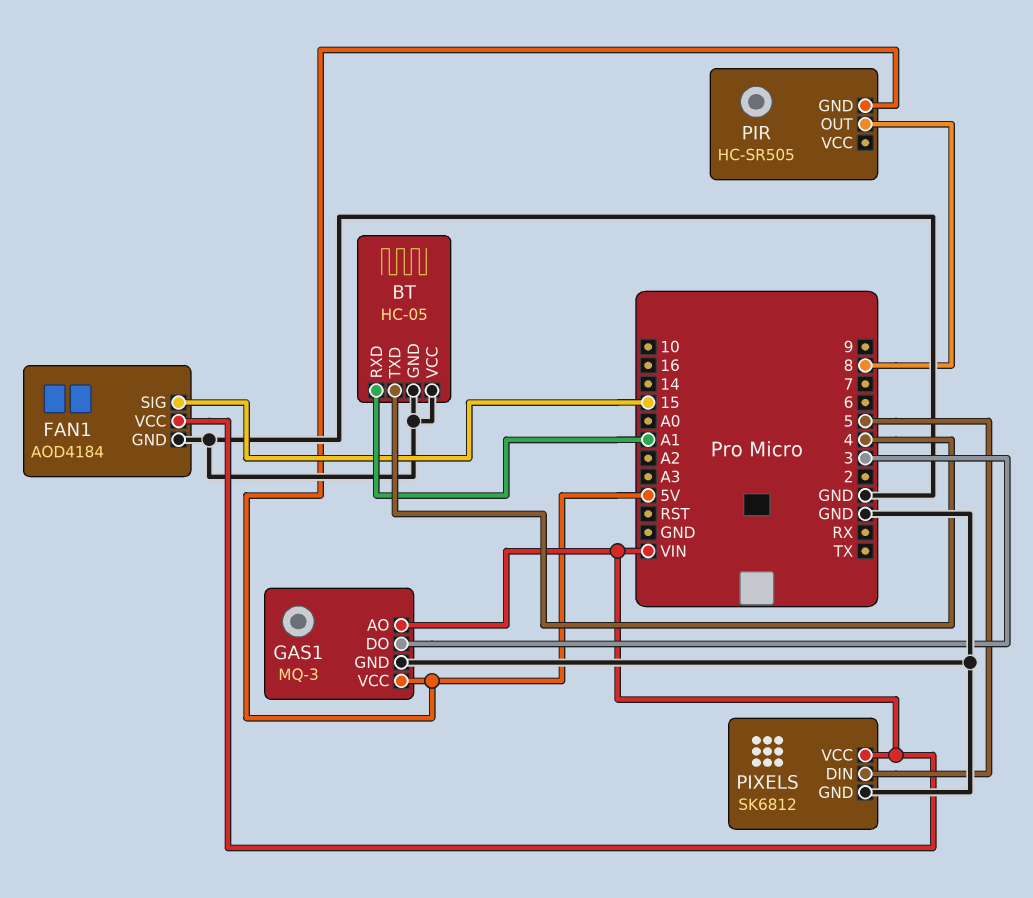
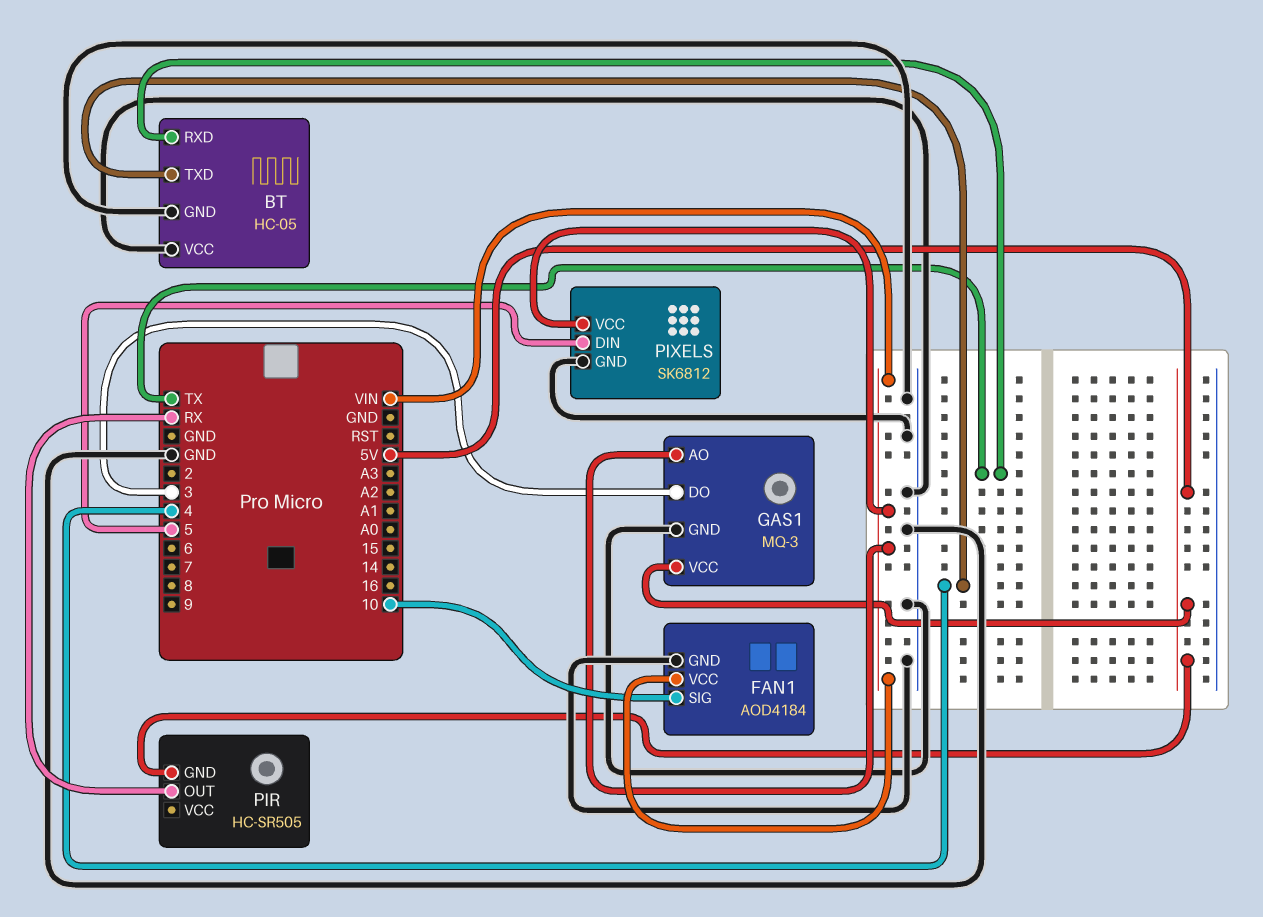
BT pin RXD: A1 -> TX
FAN1 pin SIG: 15 -> 10
PIR pin OUT: 8 -> RX

